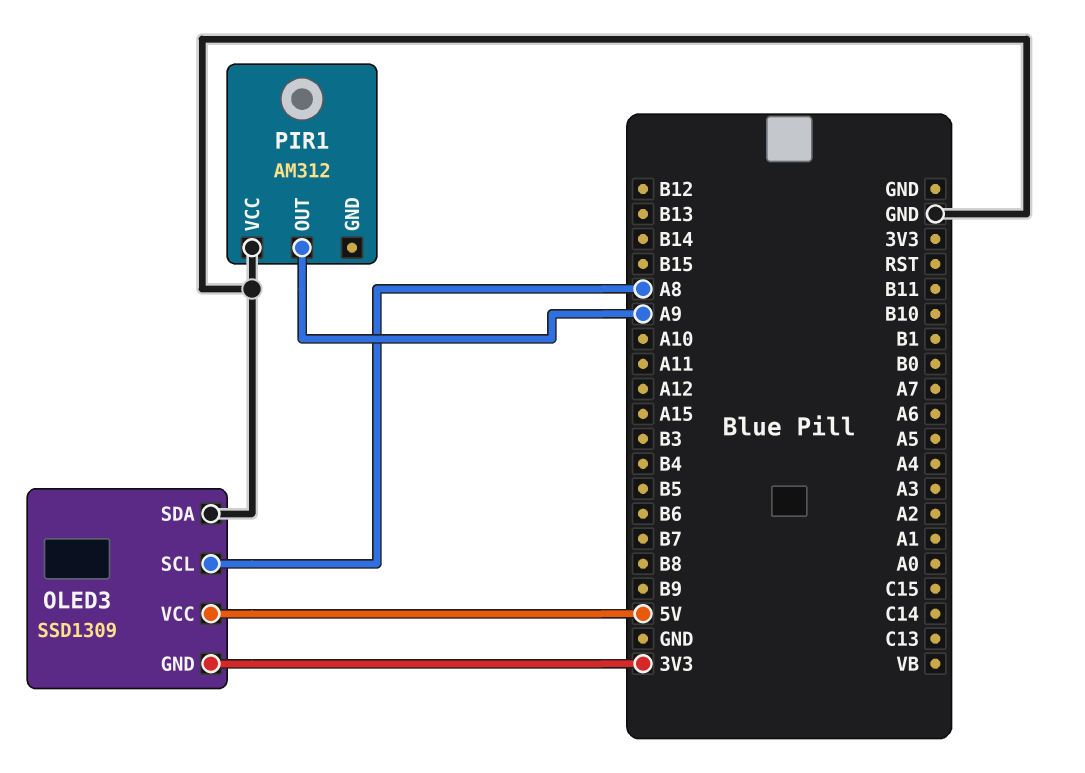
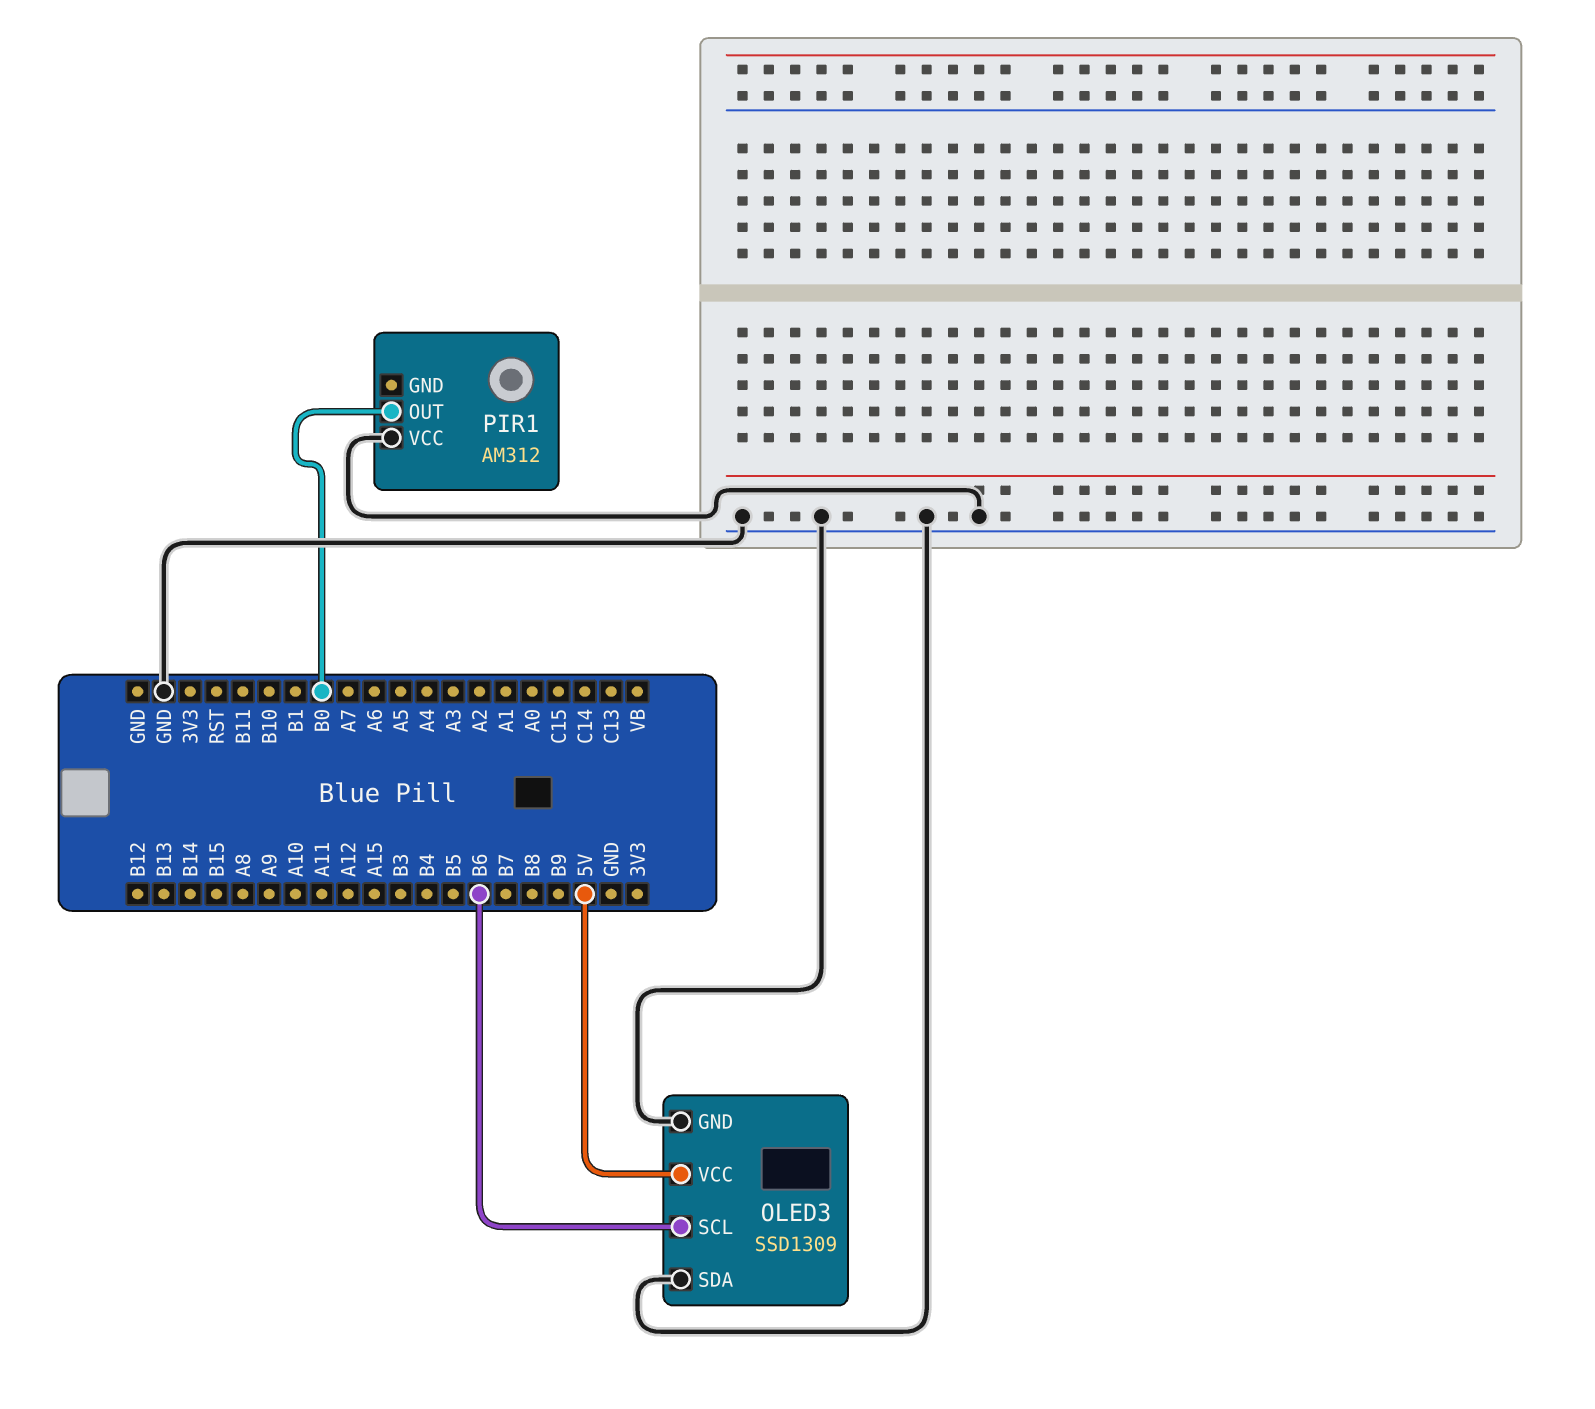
OLED3 pin GND: 3V3 -> GND
OLED3 pin SCL: A8 -> B6
PIR1 pin OUT: A9 -> B0

